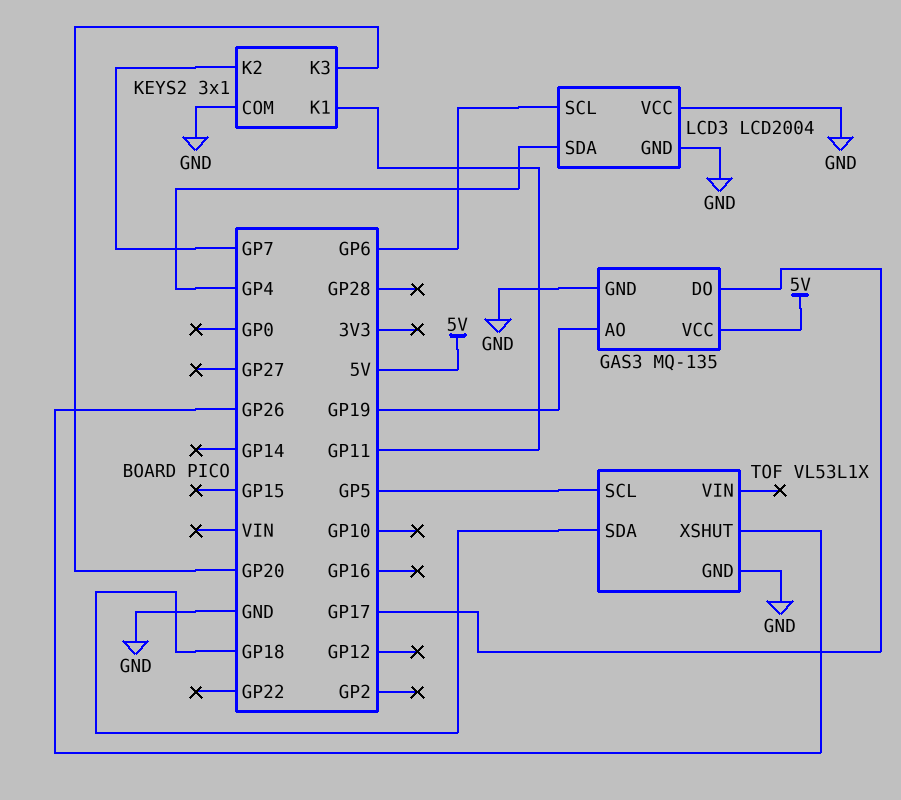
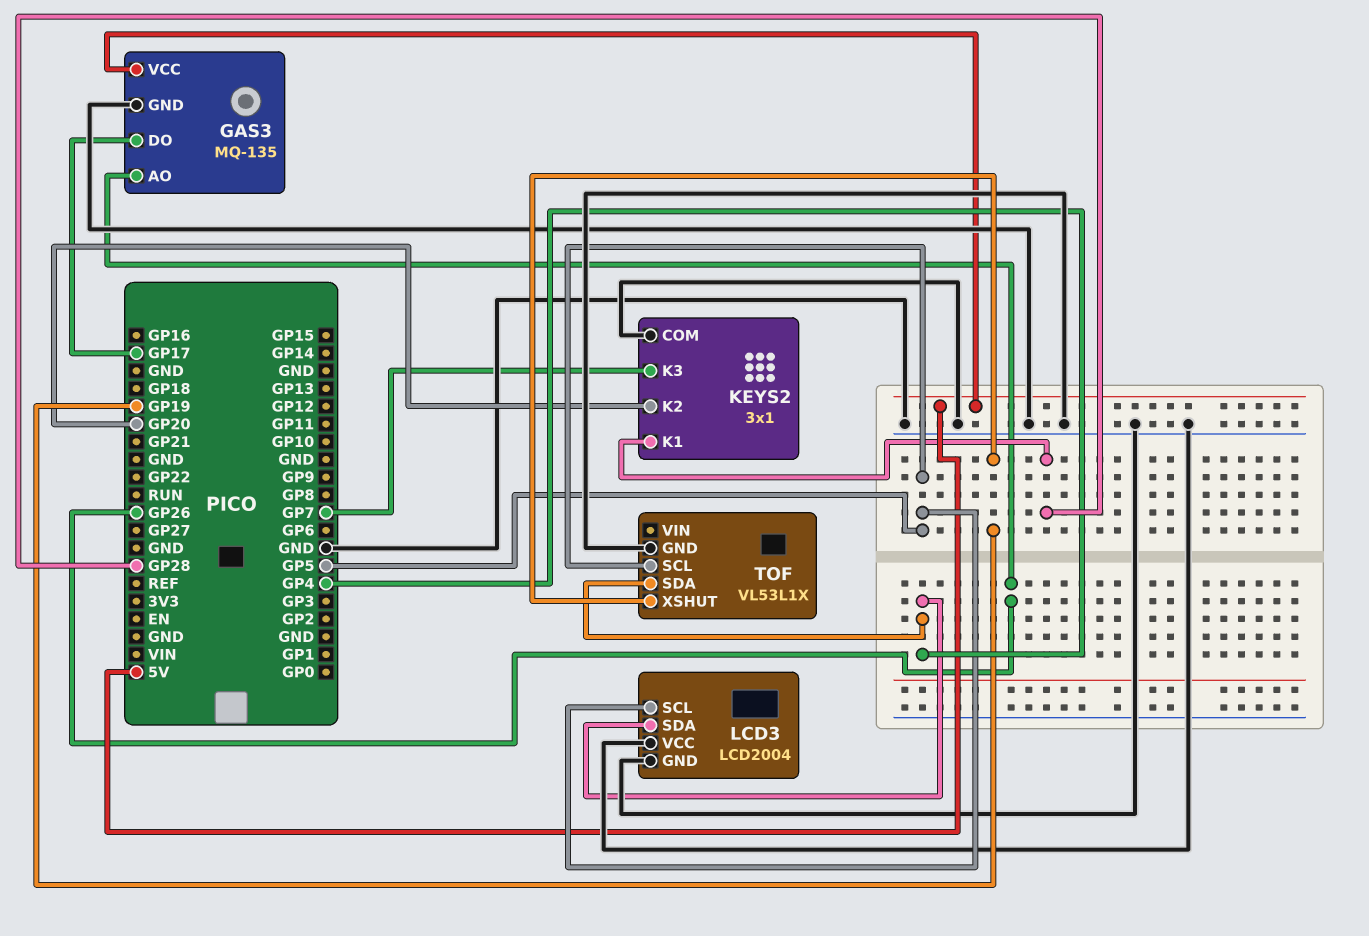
GAS3 pin AO: GP19 -> GP26
KEYS2 pin K1: GP11 -> GP28
KEYS2 pin K2: GP7 -> GP20
KEYS2 pin K3: GP20 -> GP7
LCD3 pin SCL: GP6 -> GP5
TOF pin SDA: GP18 -> GP4
TOF pin XSHUT: GP26 -> GP19

